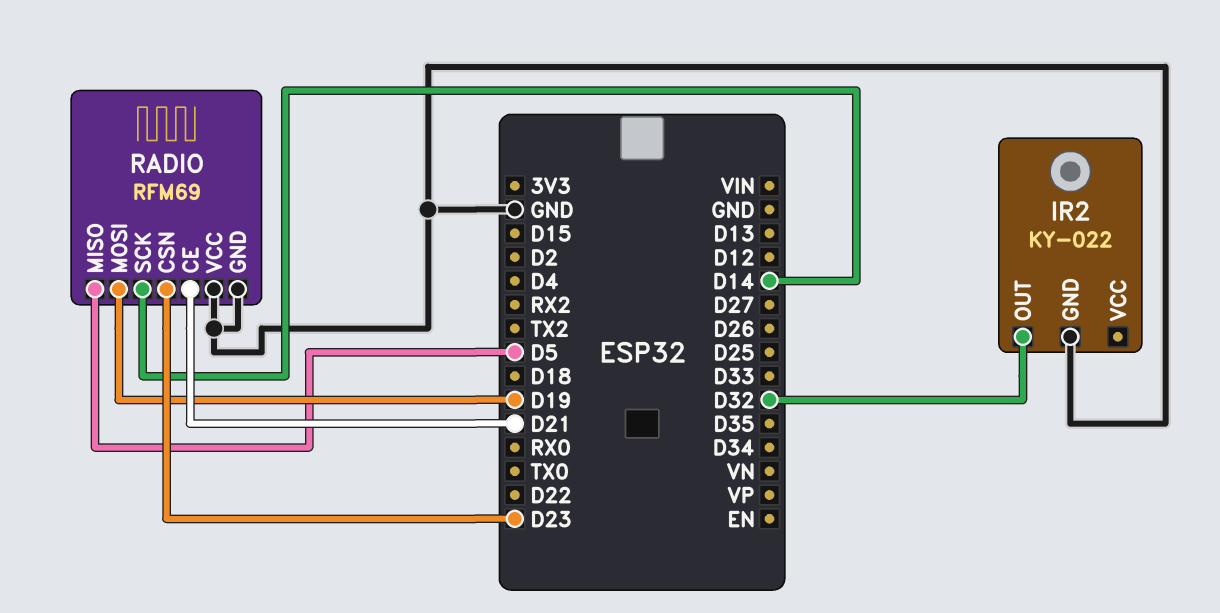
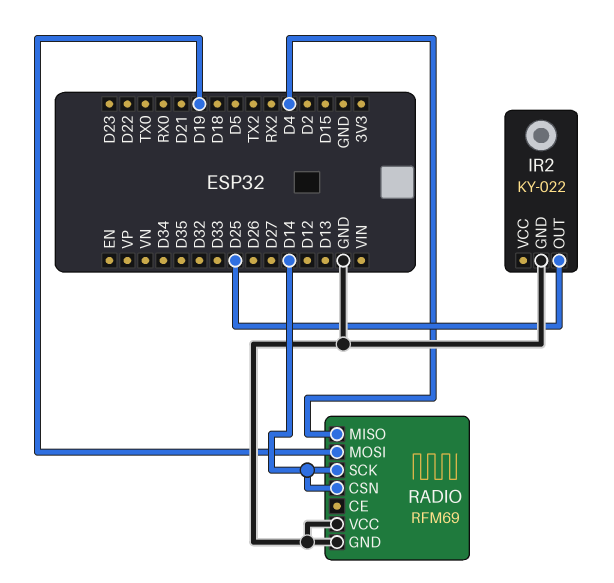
IR2 pin OUT: D32 -> D25
RADIO pin CE: D21 -> none
RADIO pin CSN: D23 -> D14
RADIO pin MISO: D5 -> D4

